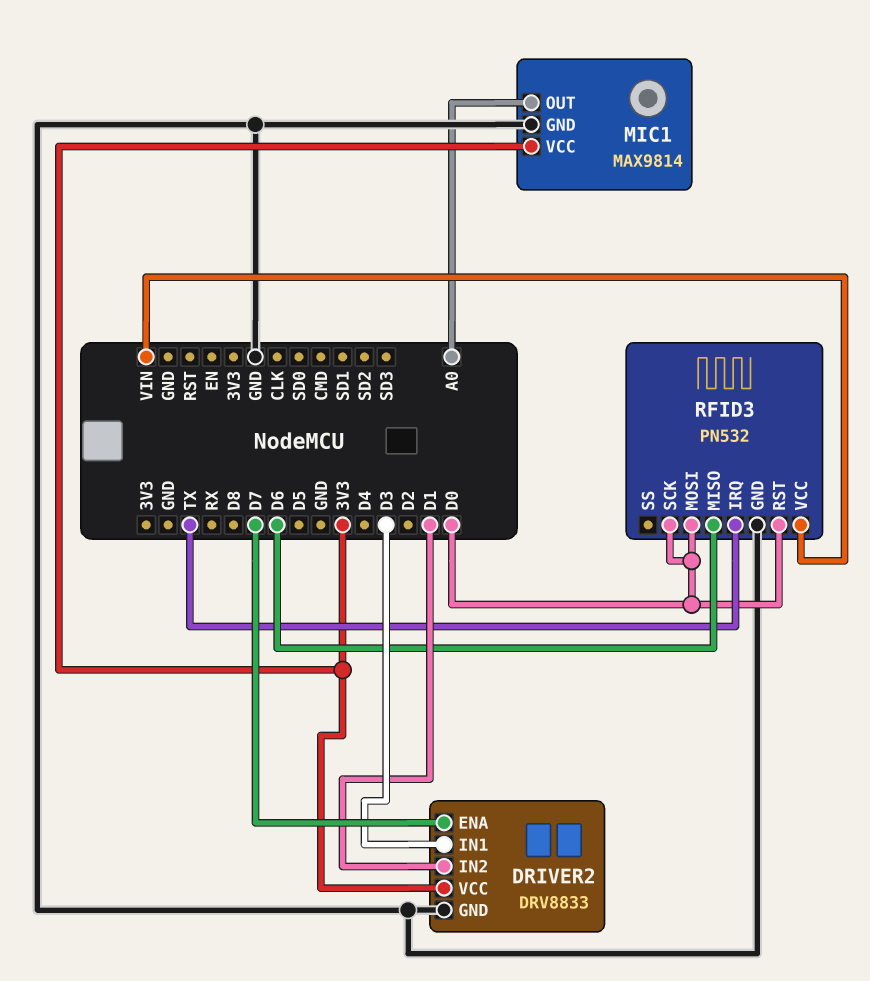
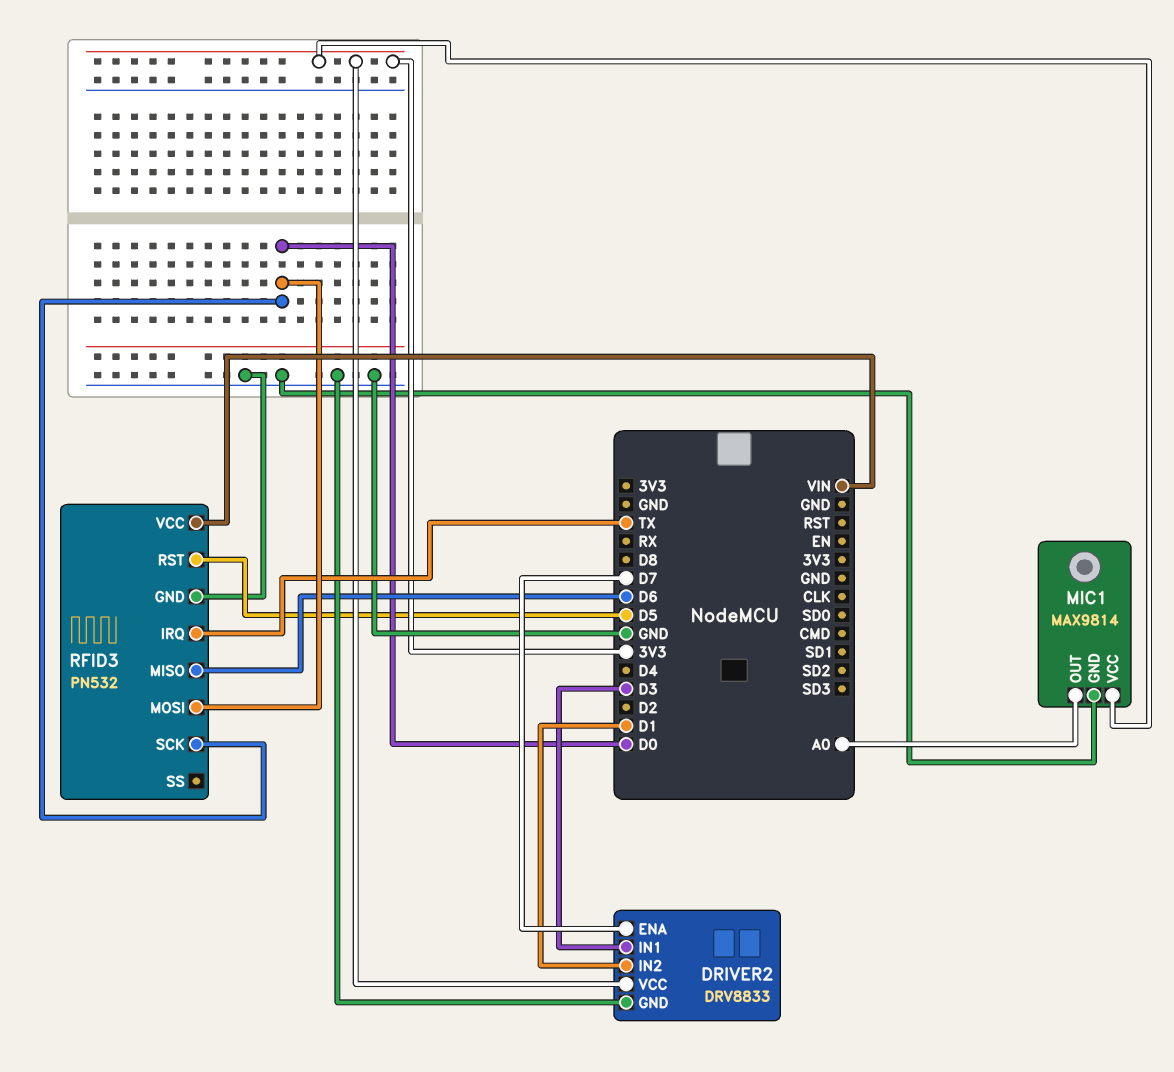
RFID3 pin RST: D0 -> D5

